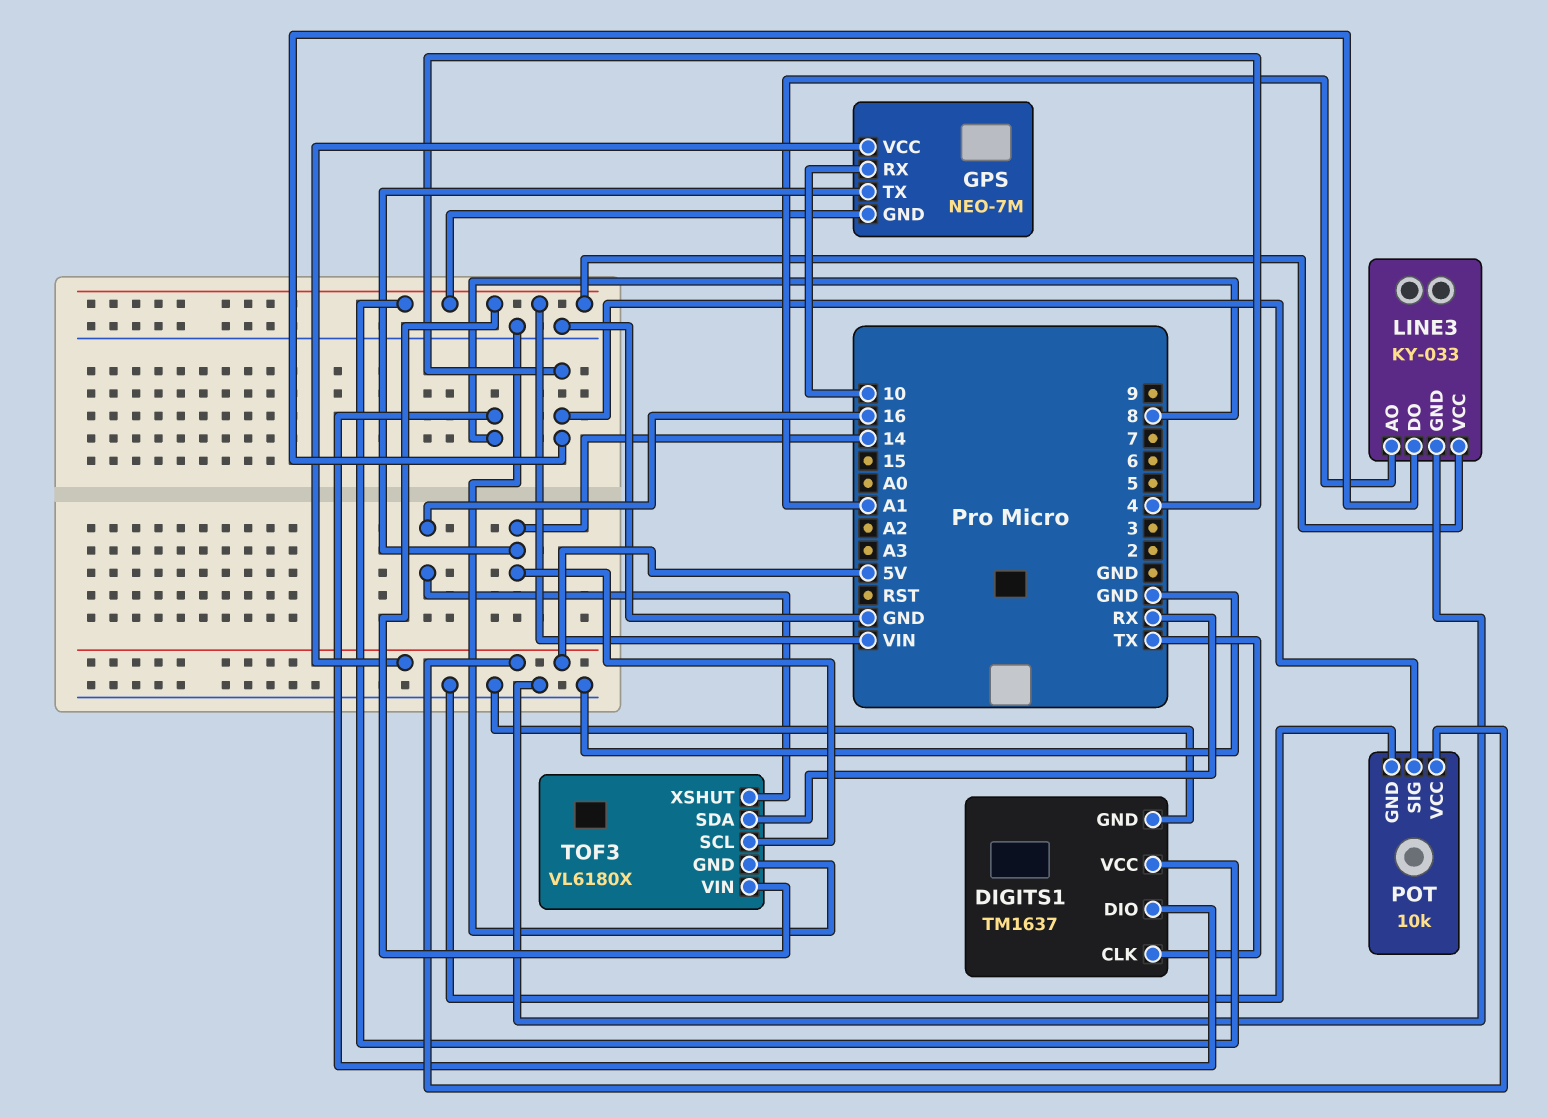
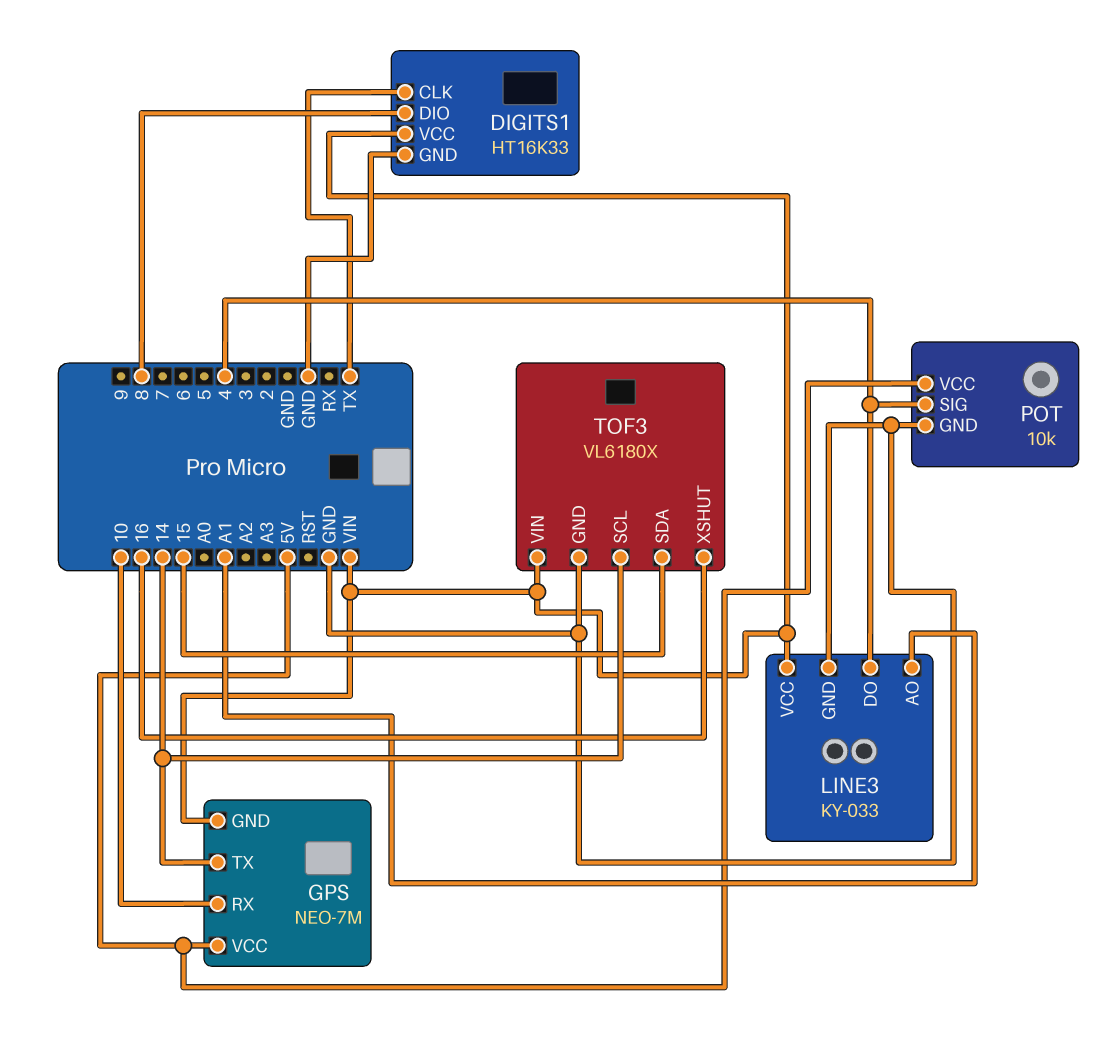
DIGITS1: TM1637 -> HT16K33
TOF3 pin SDA: RX -> 15

